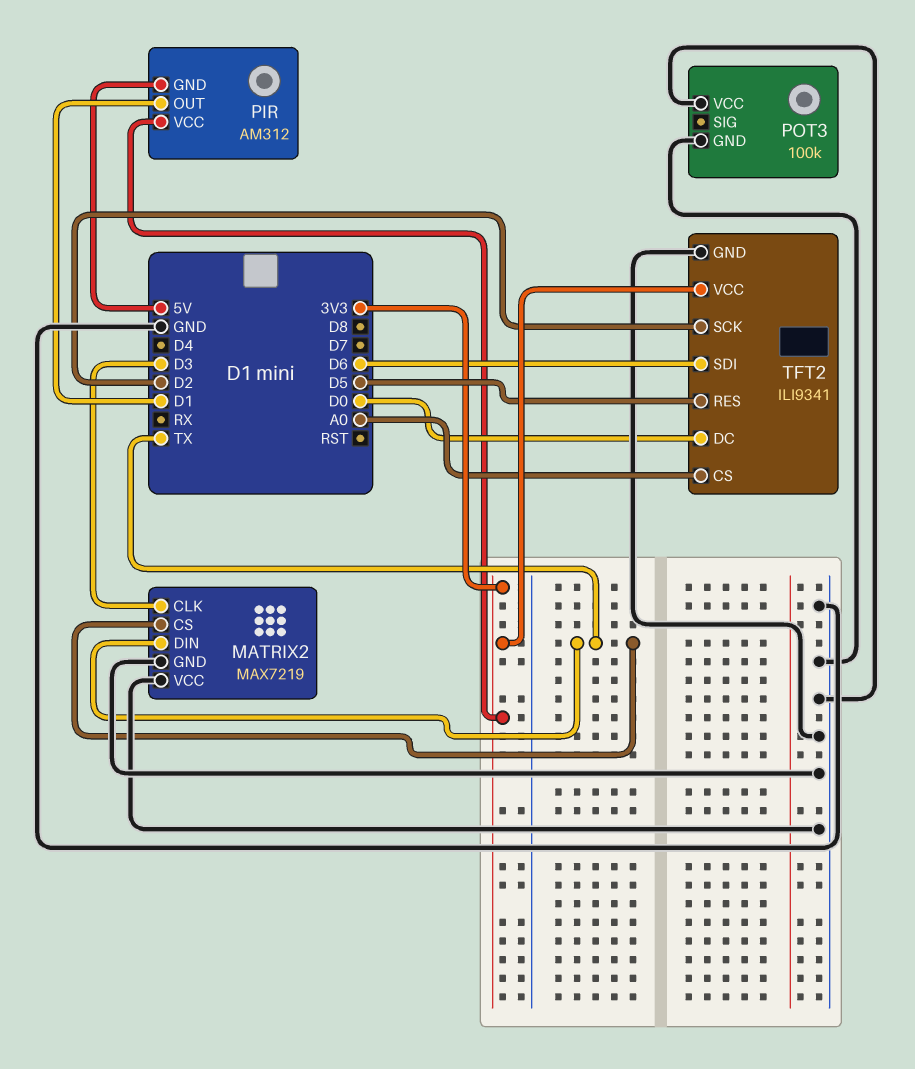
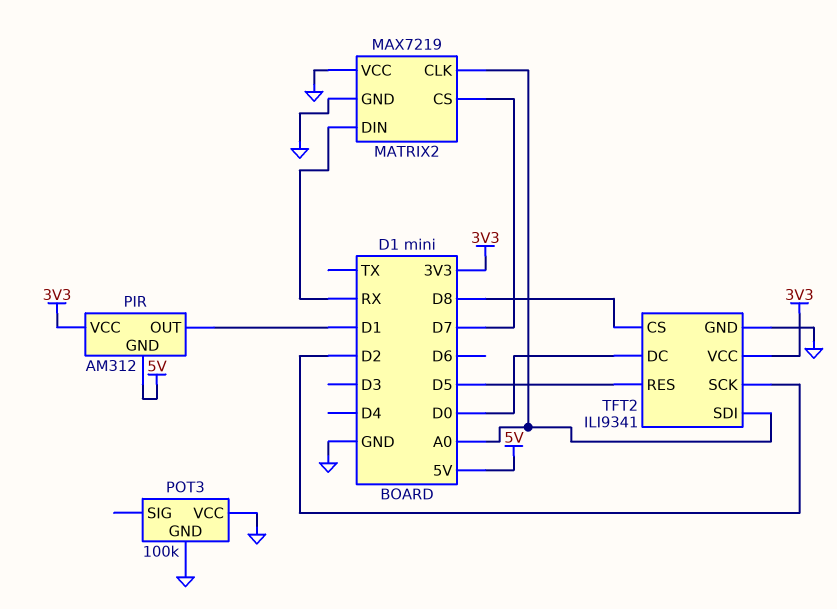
MATRIX2 pin CLK: D3 -> A0
MATRIX2 pin CS: TX -> D7
MATRIX2 pin DIN: TX -> RX
TFT2 pin CS: A0 -> D8
TFT2 pin SDI: D6 -> A0

